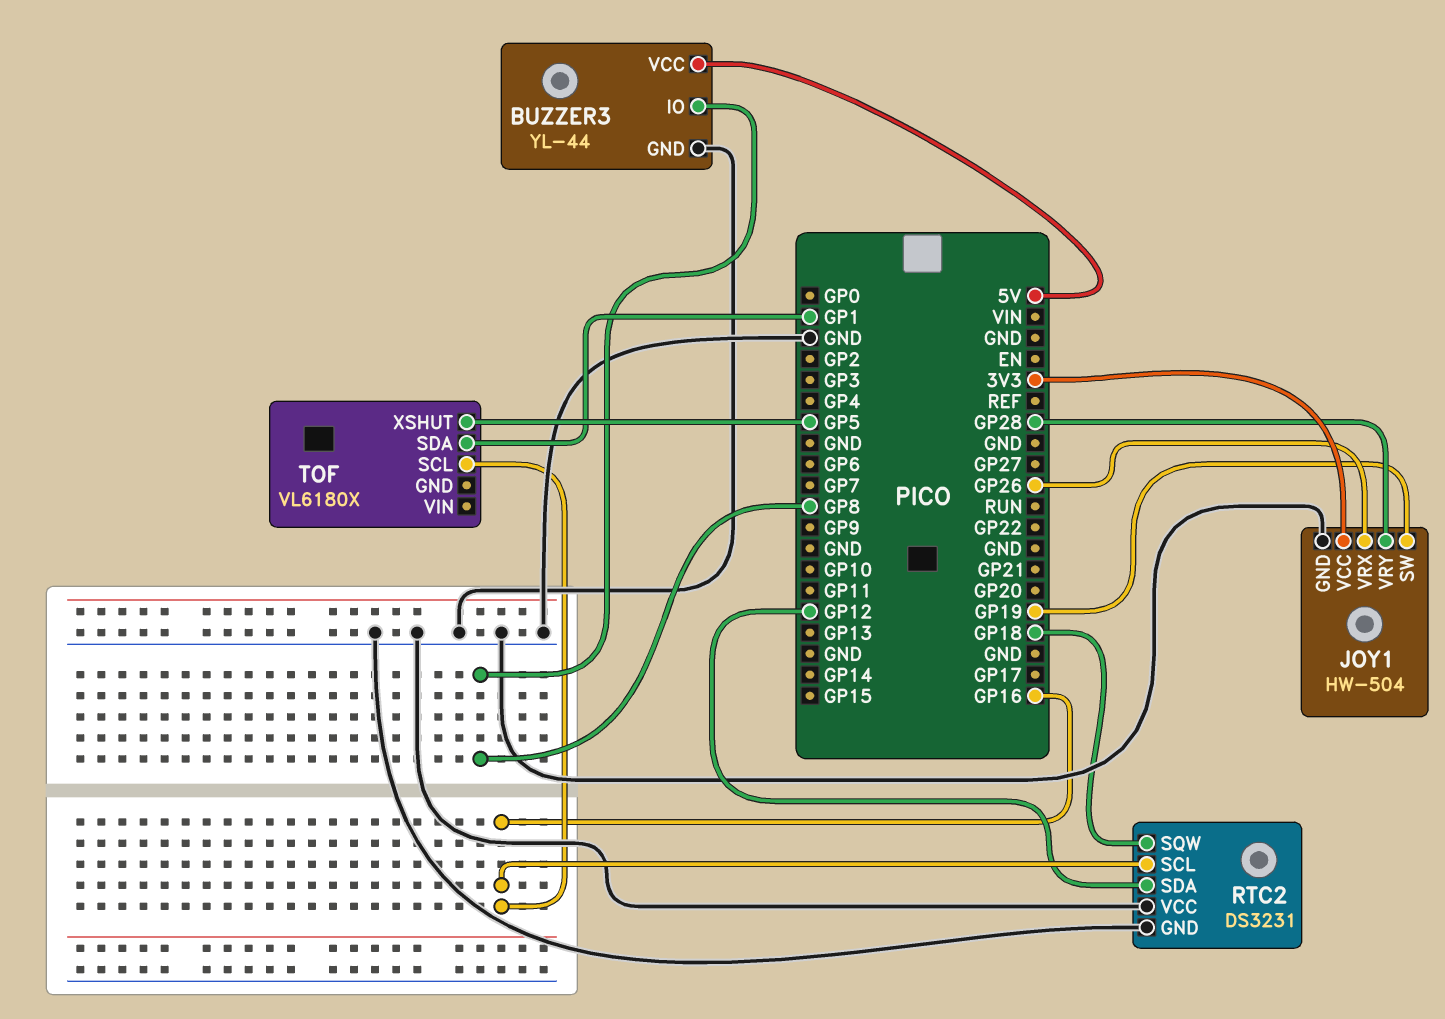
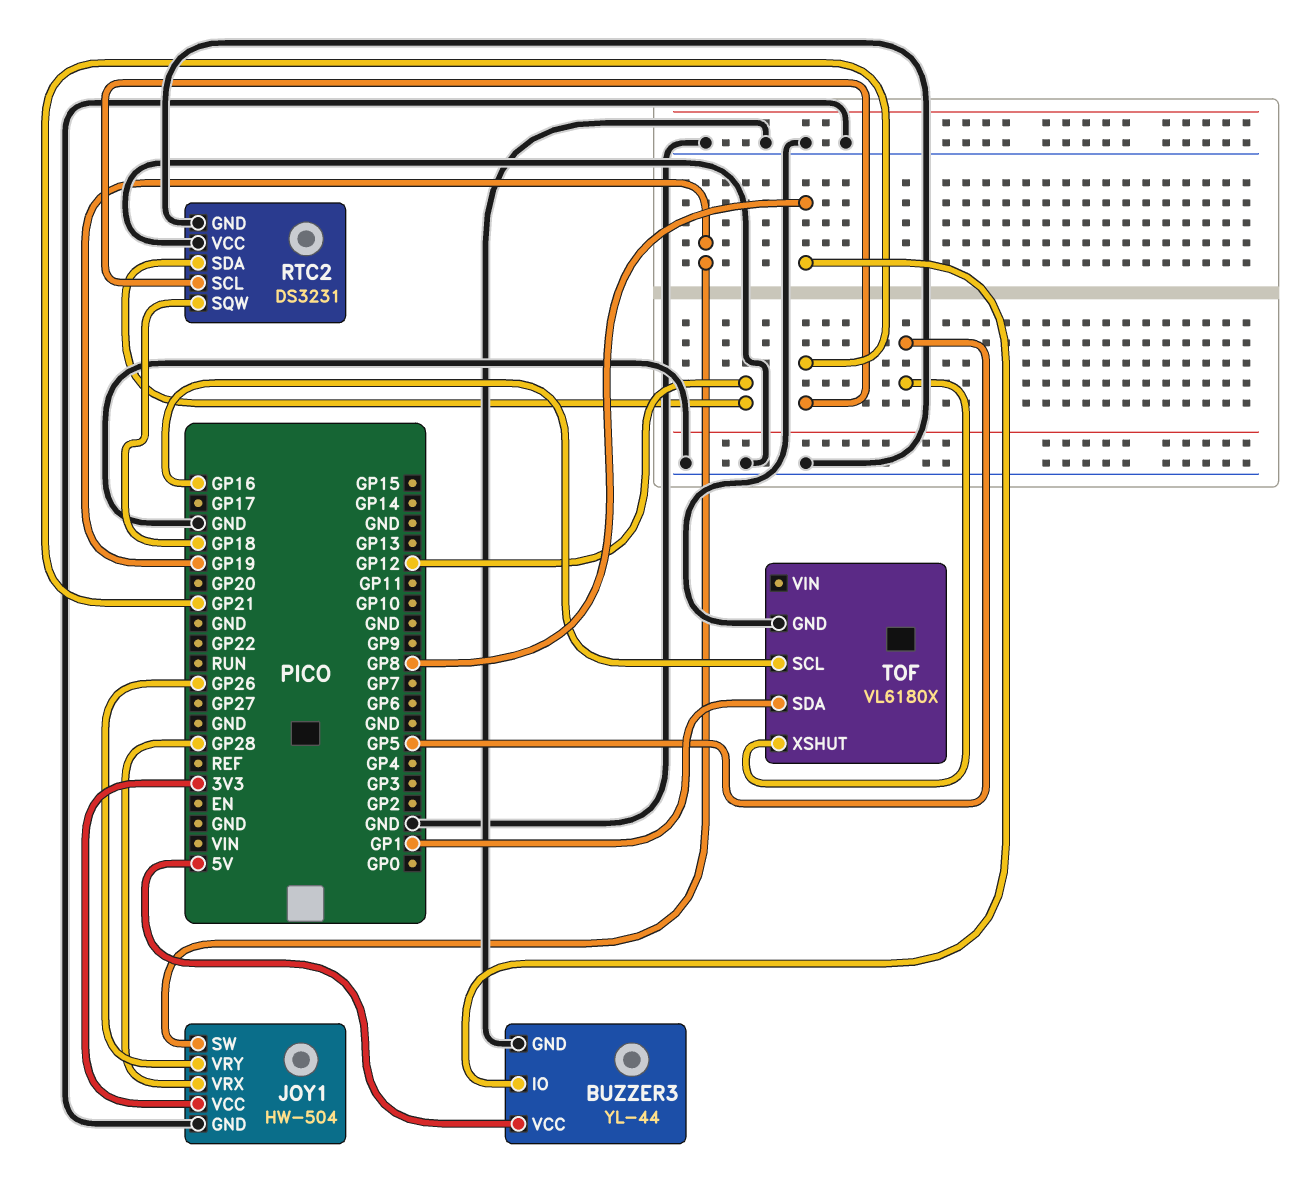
JOY1 pin VRX: GP26 -> GP28
JOY1 pin VRY: GP28 -> GP26
RTC2 pin SCL: GP16 -> GP21
TOF pin GND: none -> GND

